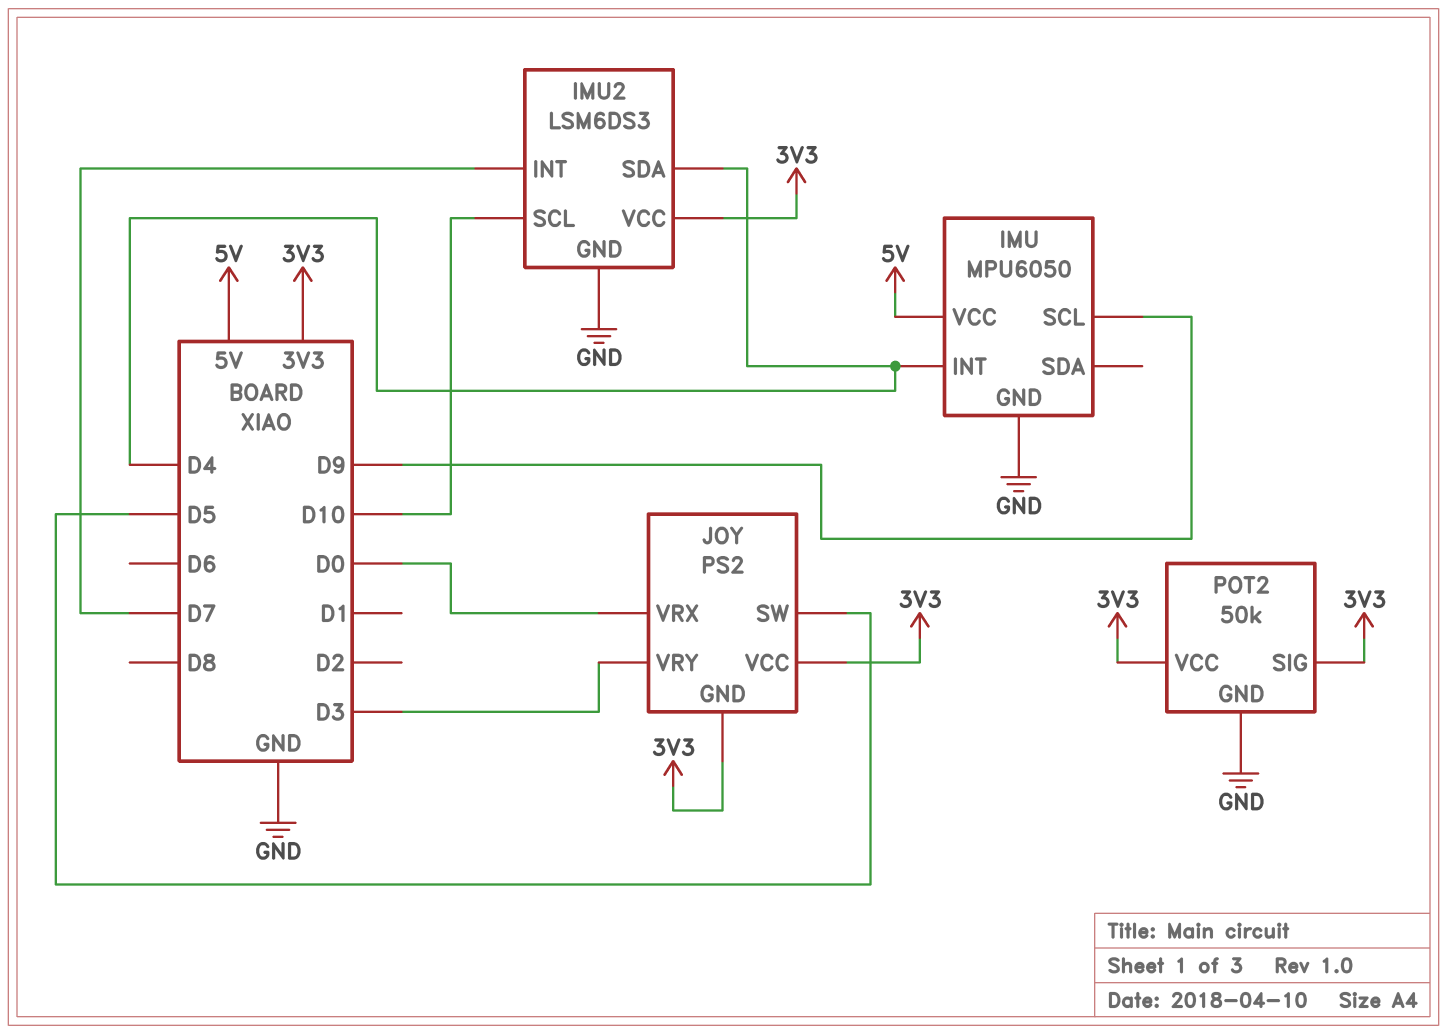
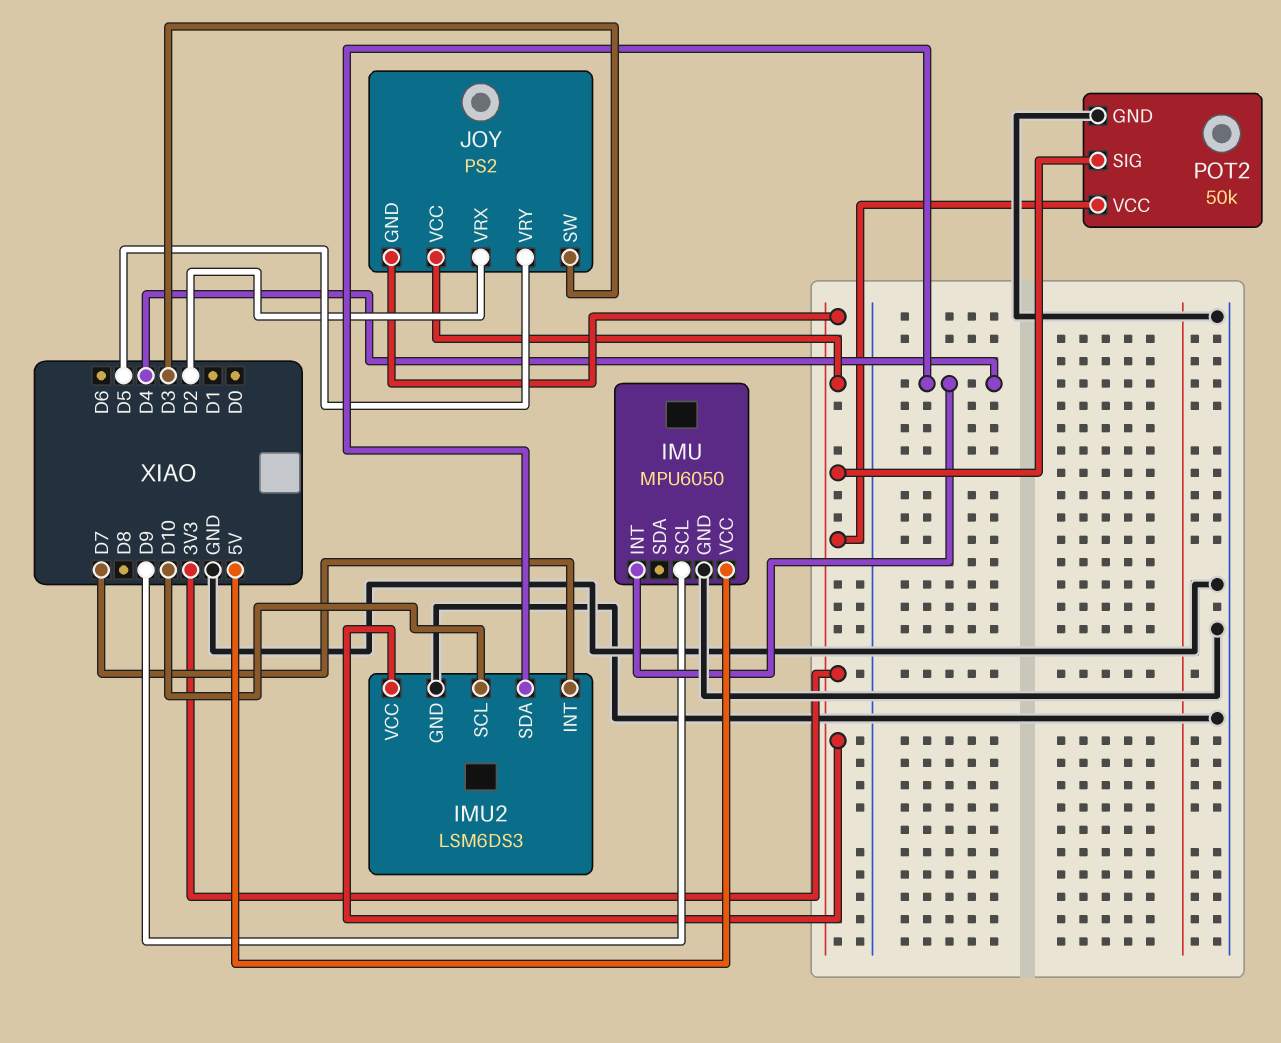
JOY pin SW: D5 -> D3
JOY pin VRX: D0 -> D2
JOY pin VRY: D3 -> D5

